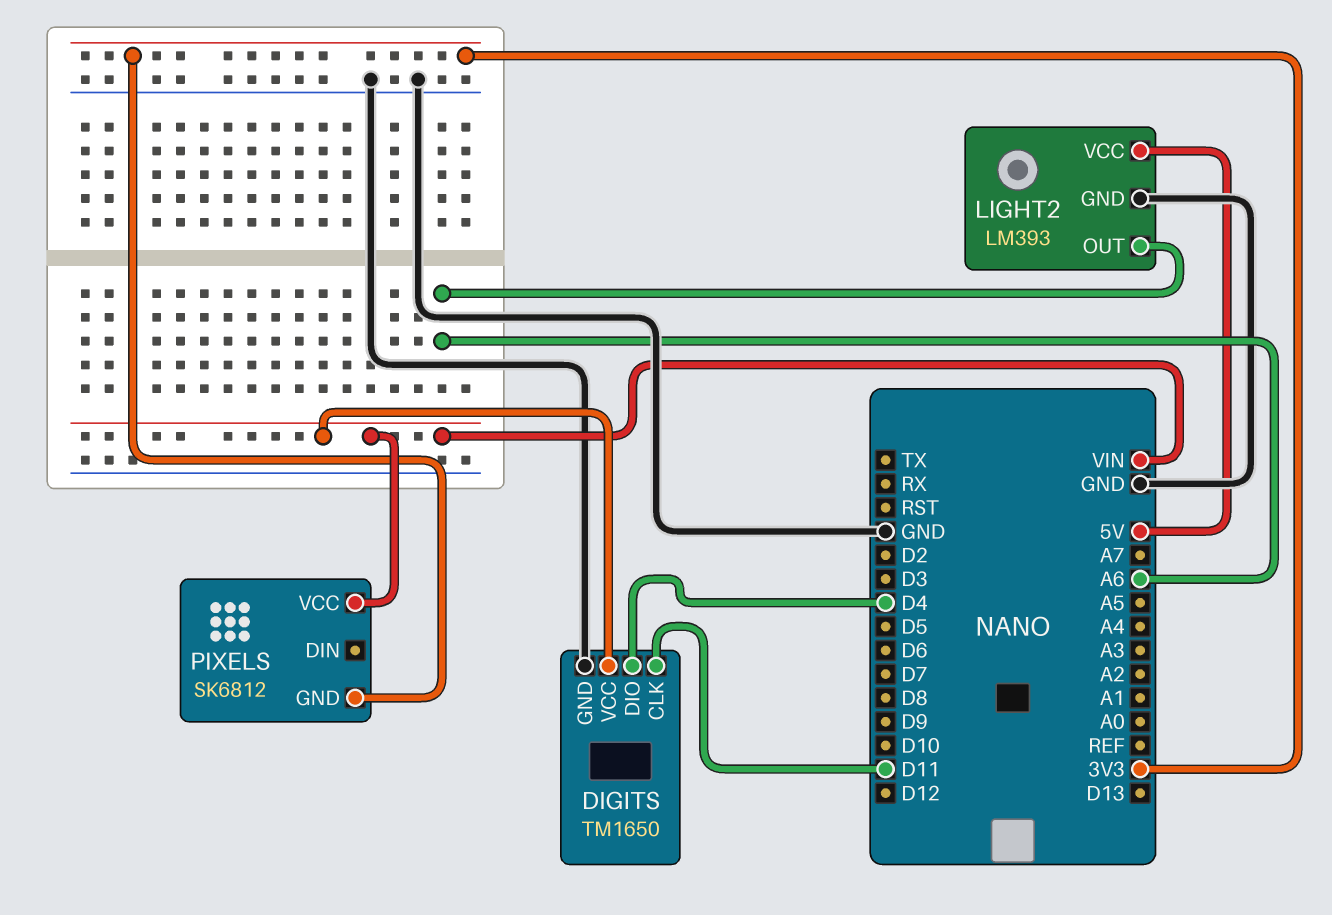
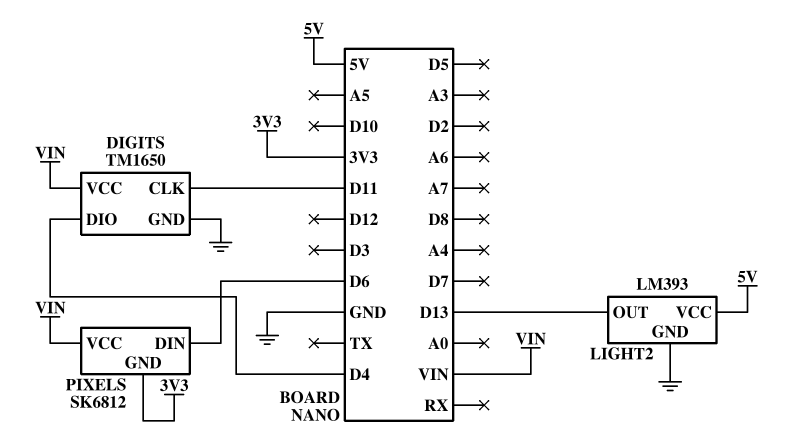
LIGHT2 pin OUT: A6 -> D13
PIXELS pin DIN: none -> D6

